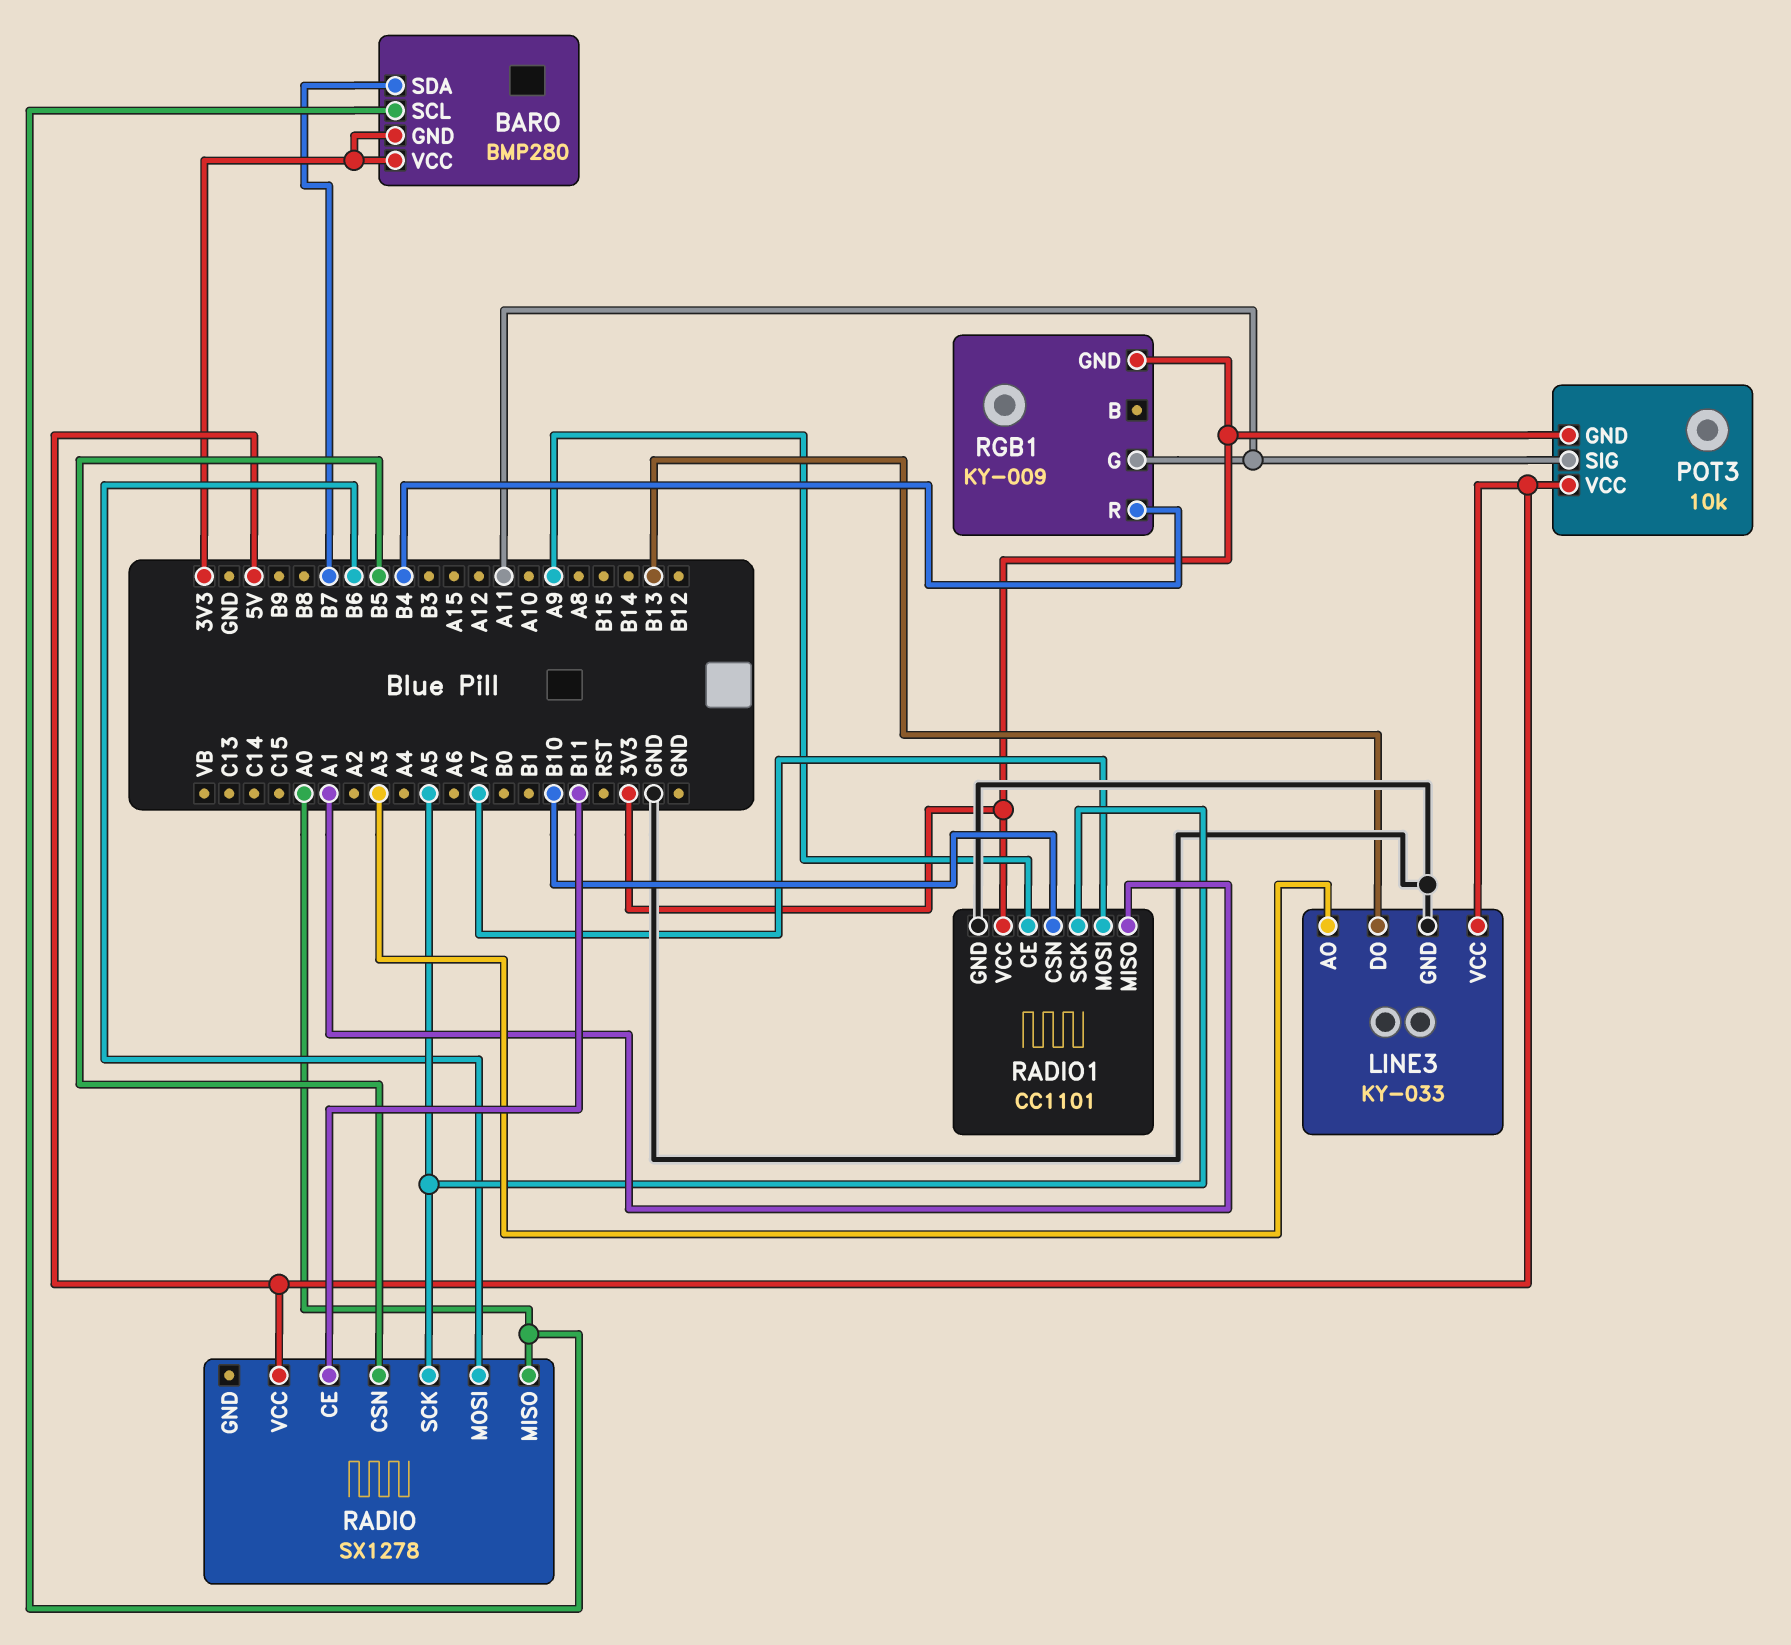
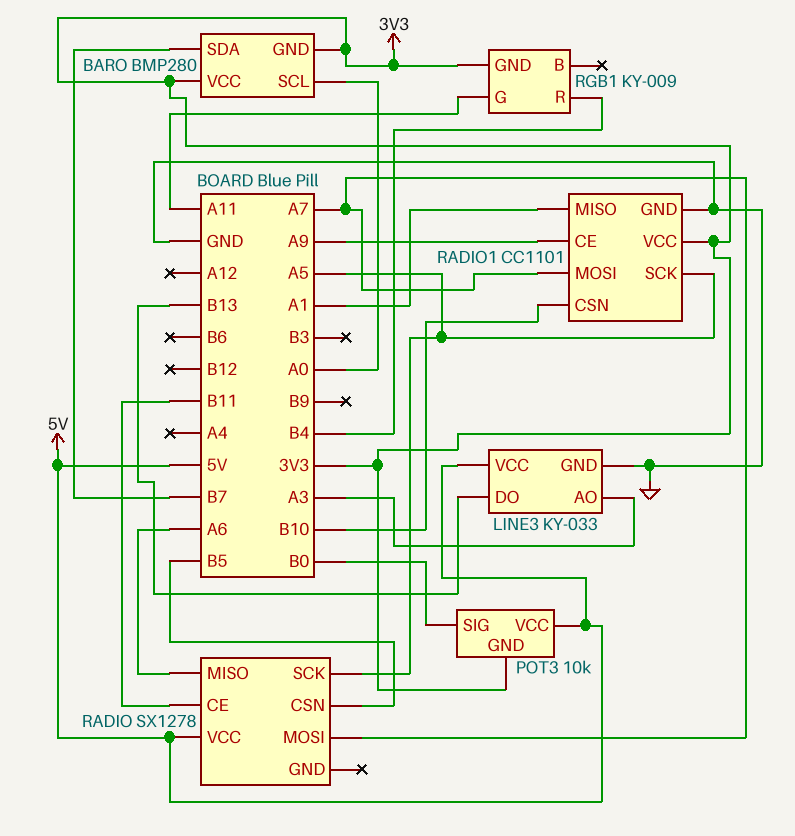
POT3 pin SIG: A11 -> B0
RADIO pin MISO: A0 -> A6
RADIO pin MOSI: B6 -> A7

